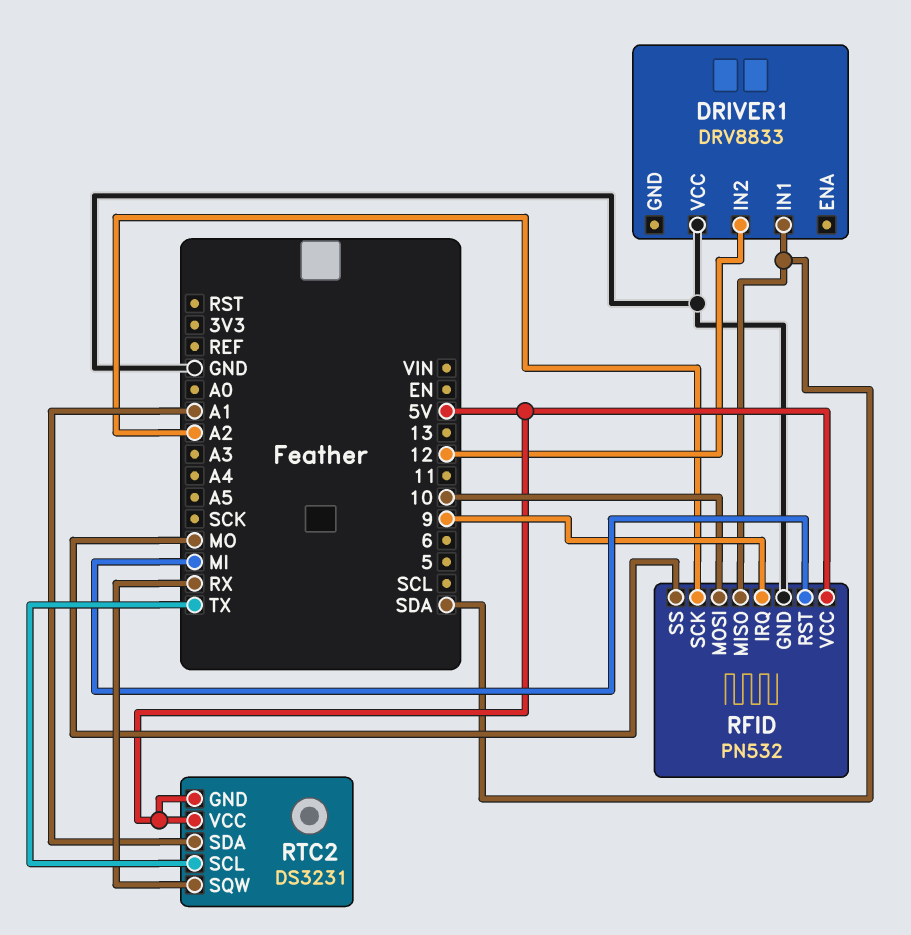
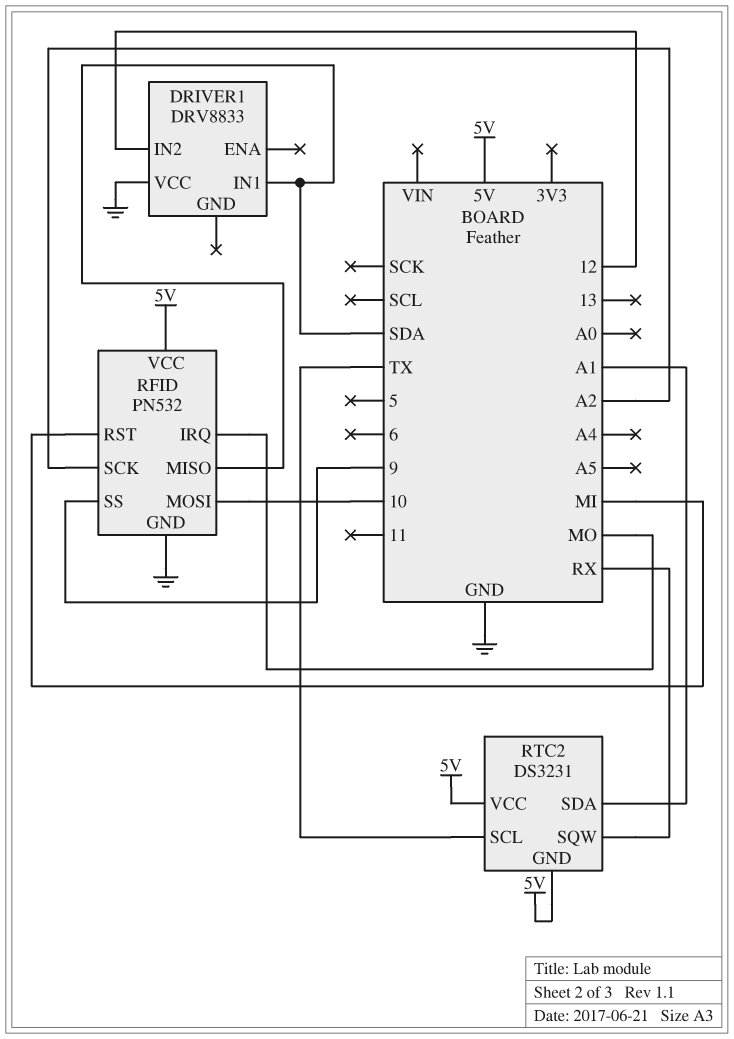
RFID pin IRQ: 9 -> MO
RFID pin SS: MO -> 9

